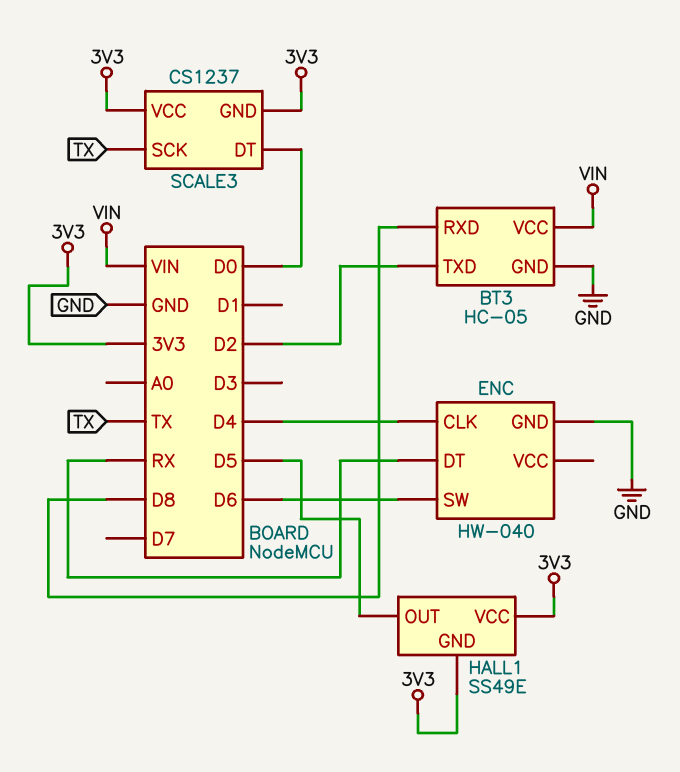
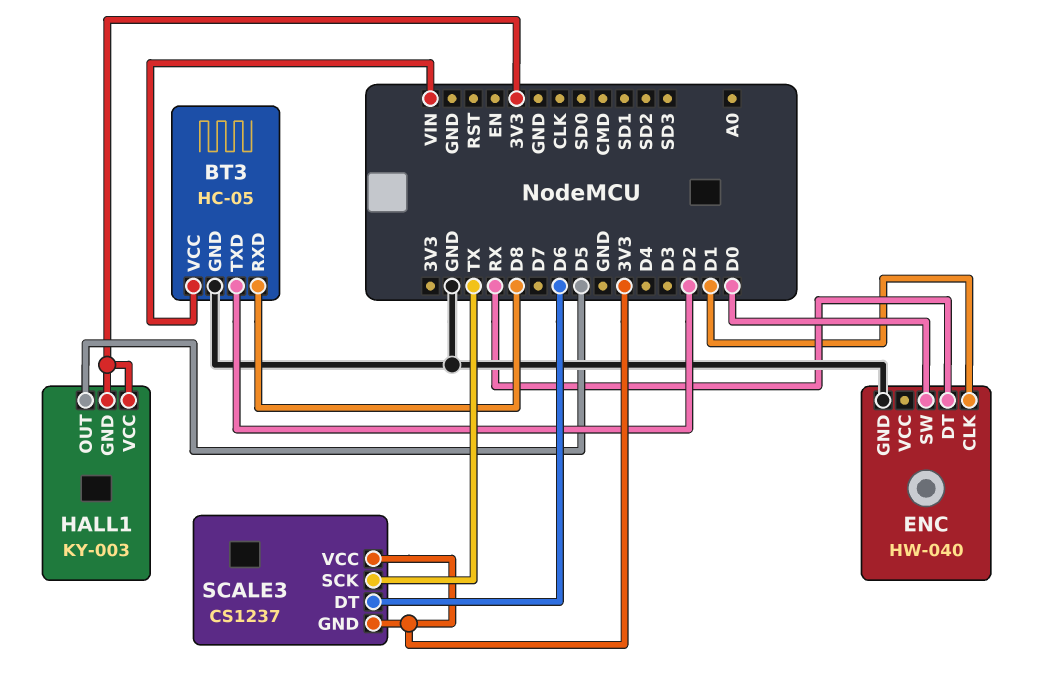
ENC pin CLK: D4 -> D1
ENC pin SW: D6 -> D0
HALL1: SS49E -> KY-003
SCALE3 pin DT: D0 -> D6

